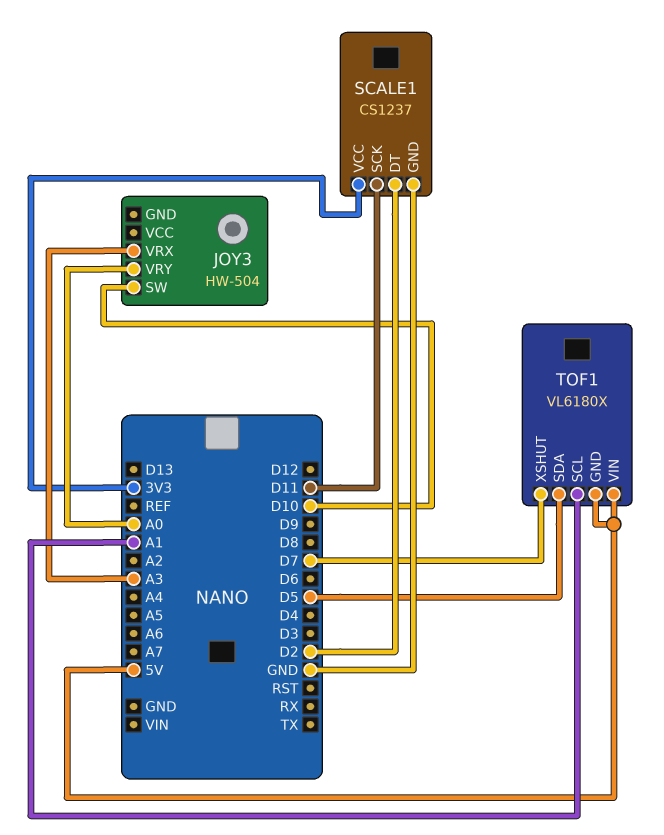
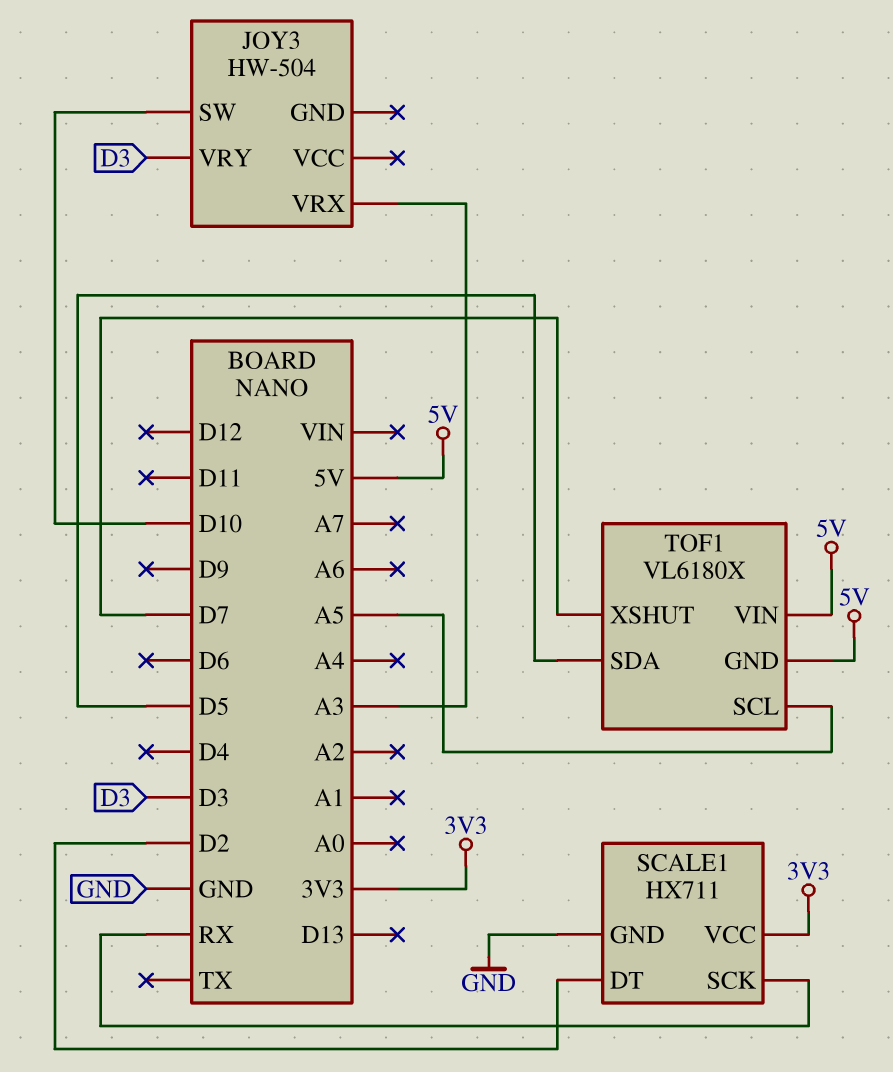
JOY3 pin VRY: A0 -> D3
SCALE1: CS1237 -> HX711
SCALE1 pin SCK: D11 -> RX
TOF1 pin SCL: A1 -> A5

